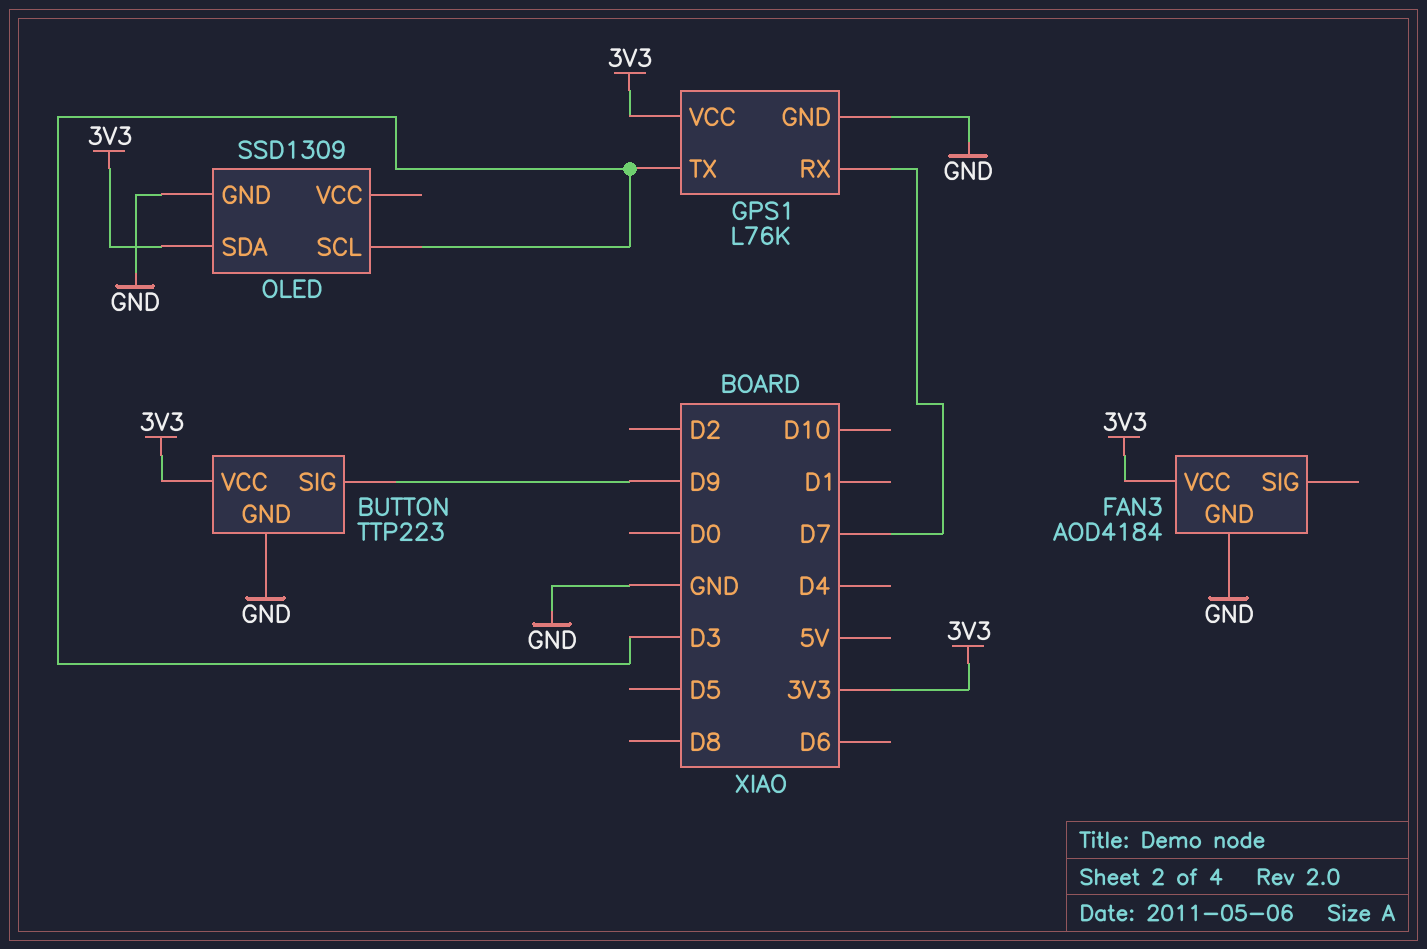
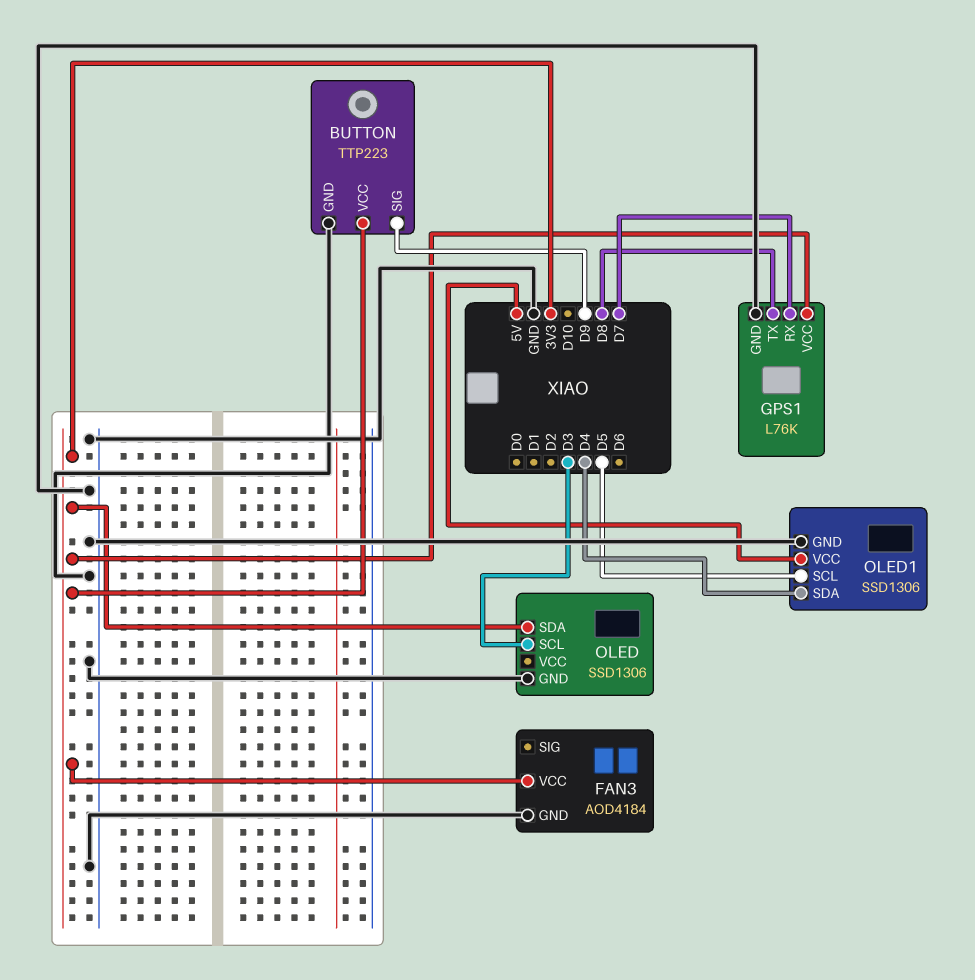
GPS1 pin TX: D3 -> D8
OLED: SSD1309 -> SSD1306
OLED1: none -> SSD1306
OLED1 pin GND: none -> GND
OLED1 pin SCL: none -> D5
OLED1 pin SDA: none -> D4
OLED1 pin VCC: none -> 5V

